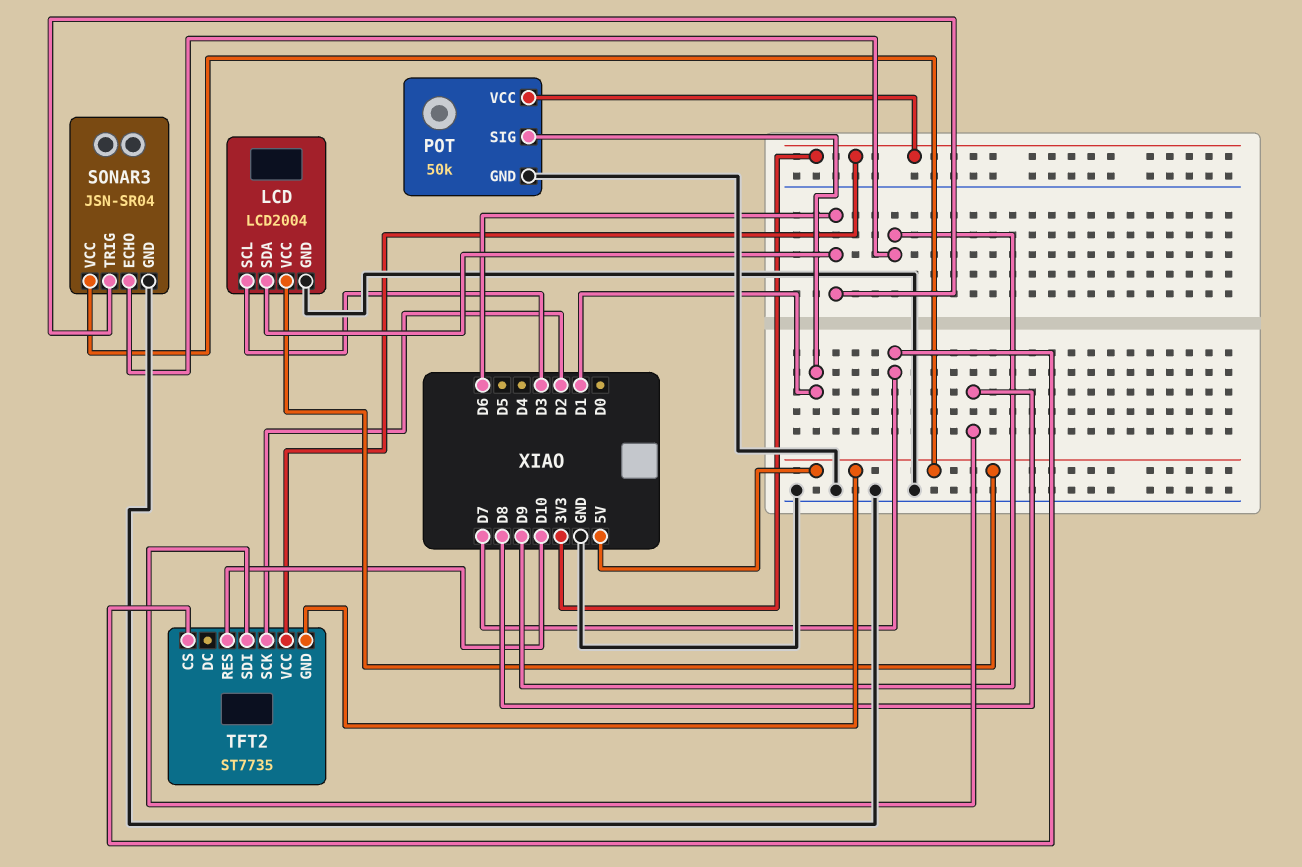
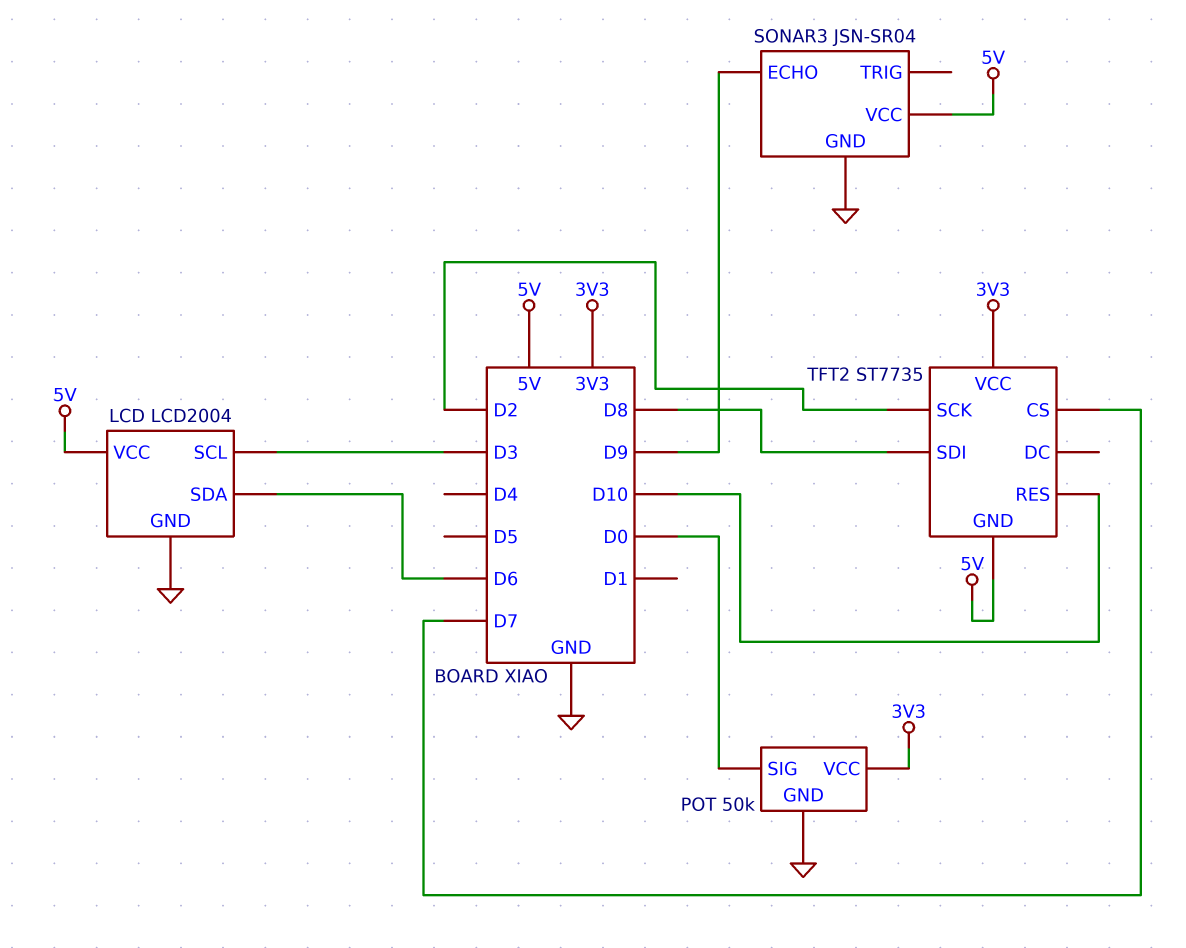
POT pin SIG: D1 -> D0
SONAR3 pin TRIG: D6 -> none

